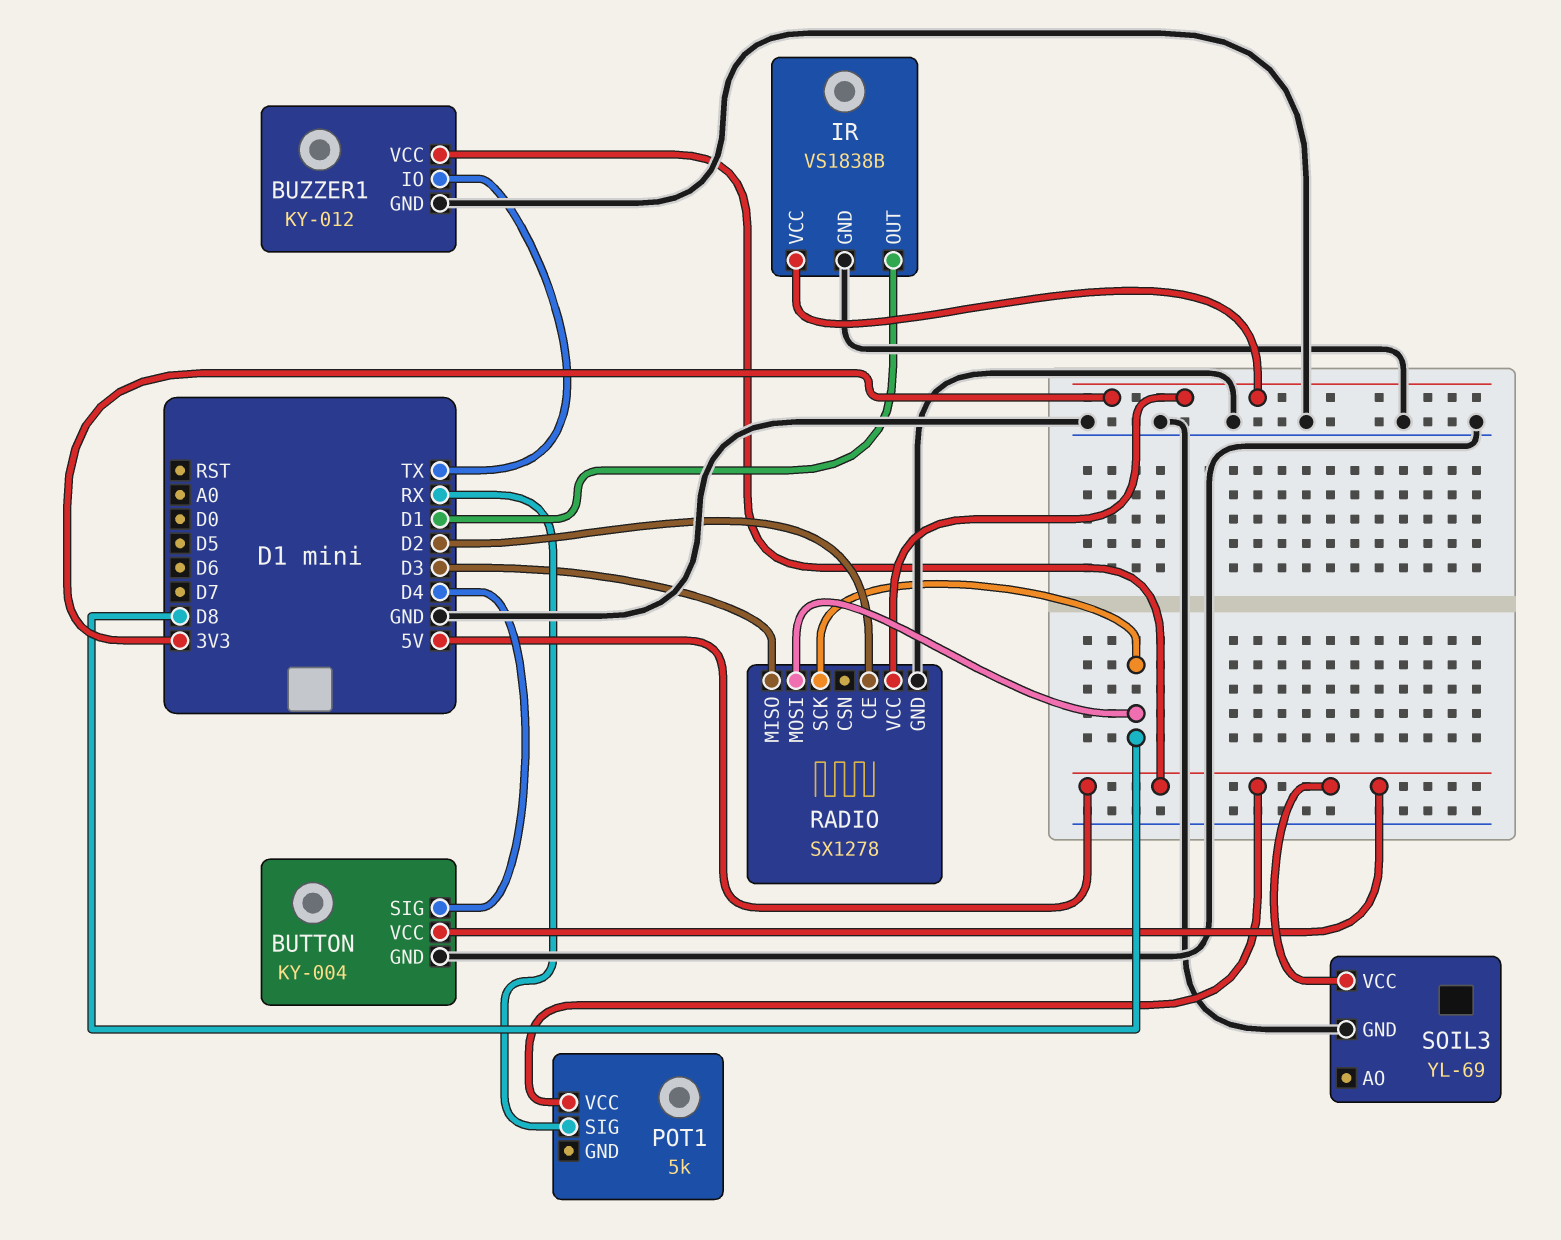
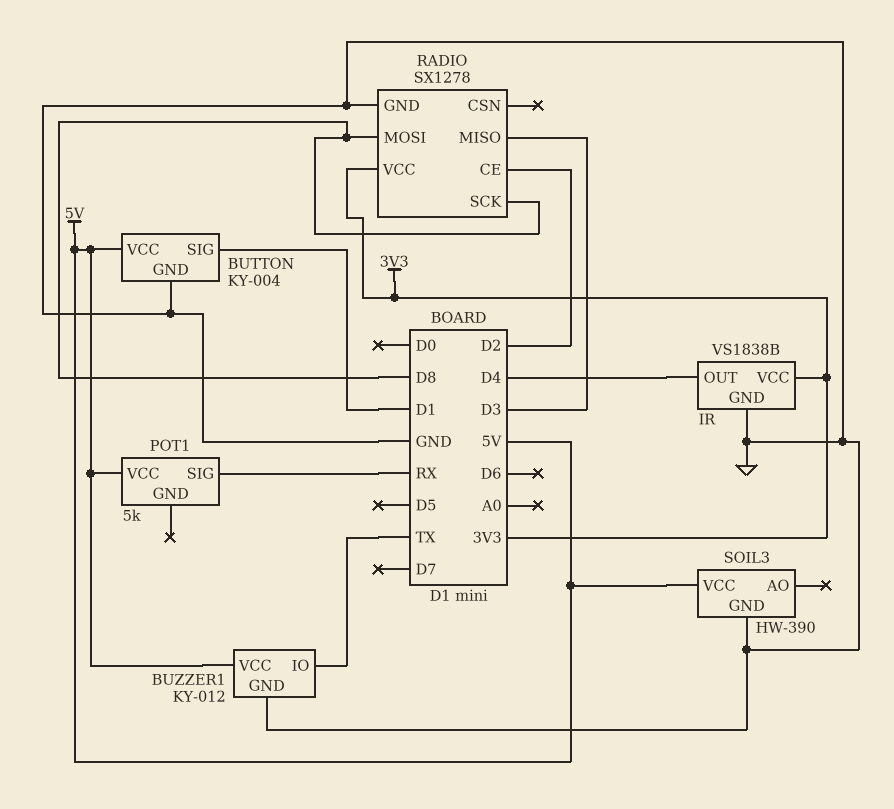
BUTTON pin SIG: D4 -> D1
IR pin OUT: D1 -> D4
SOIL3: YL-69 -> HW-390

